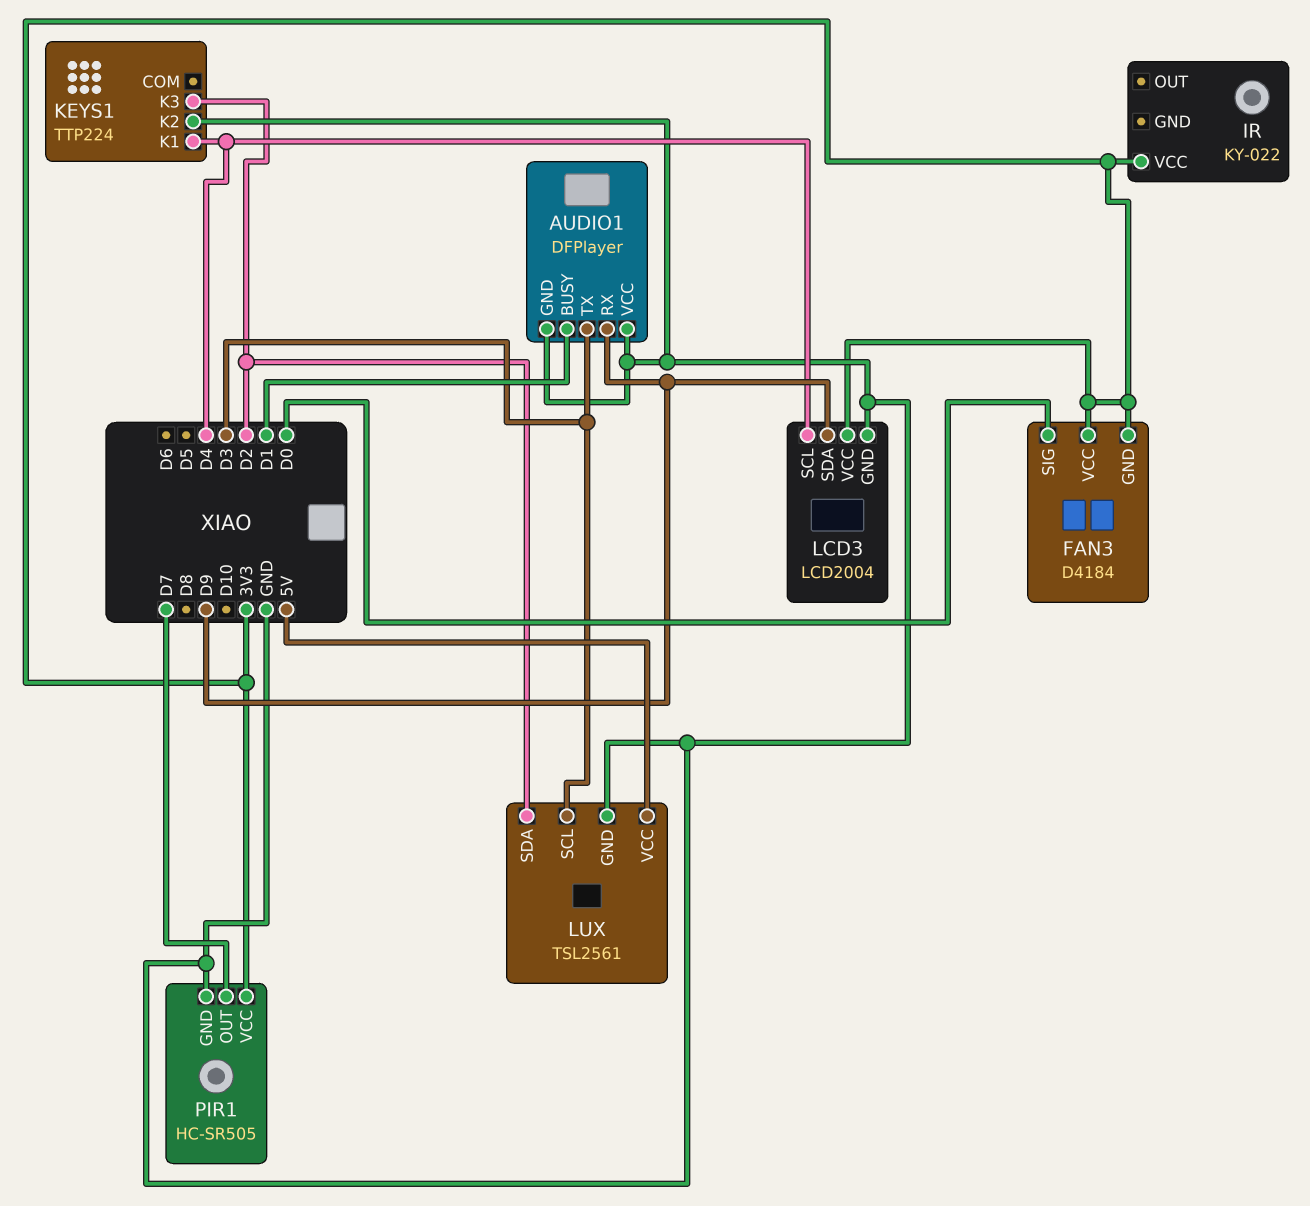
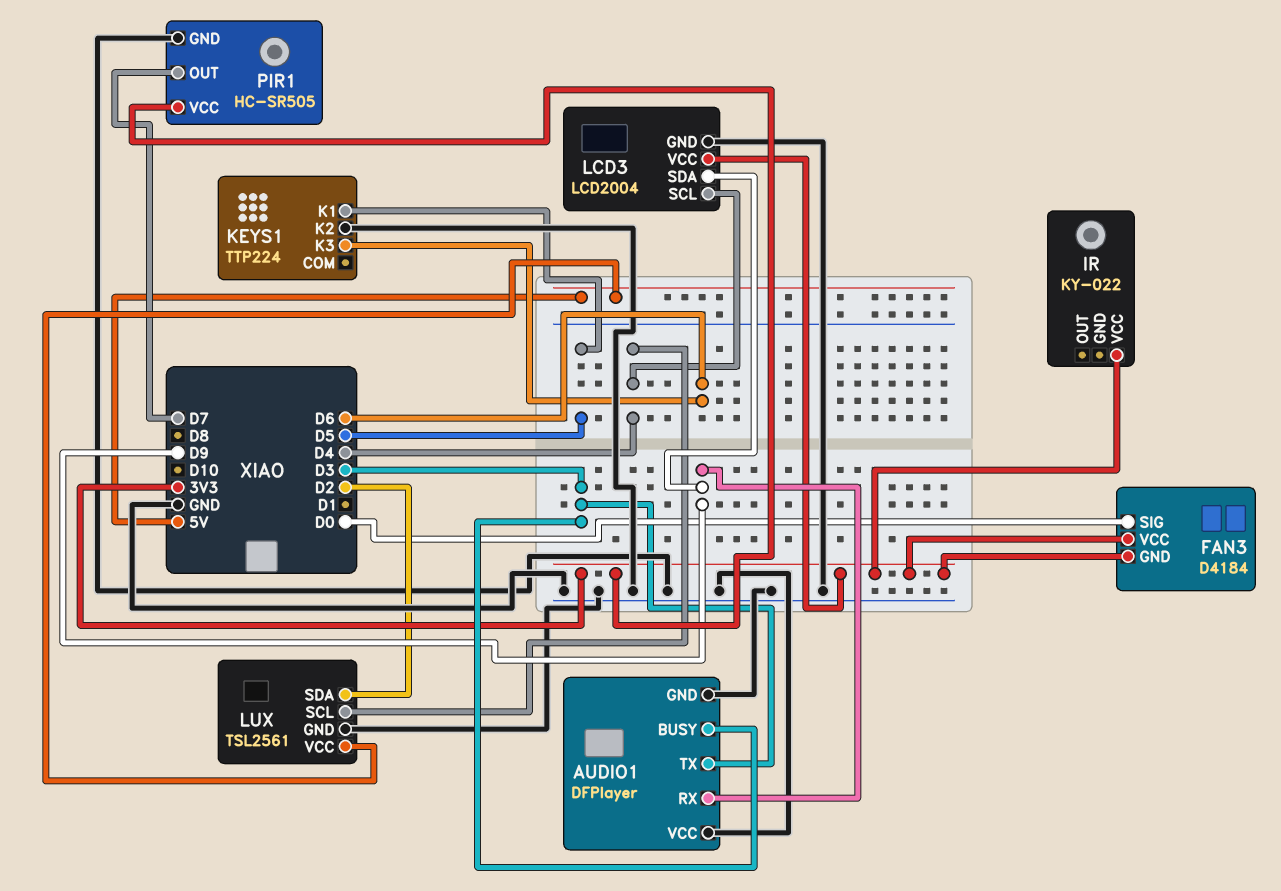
AUDIO1 pin BUSY: D1 -> D3
KEYS1 pin K1: D4 -> D5
KEYS1 pin K3: D2 -> D6
LUX pin SCL: D3 -> D4

